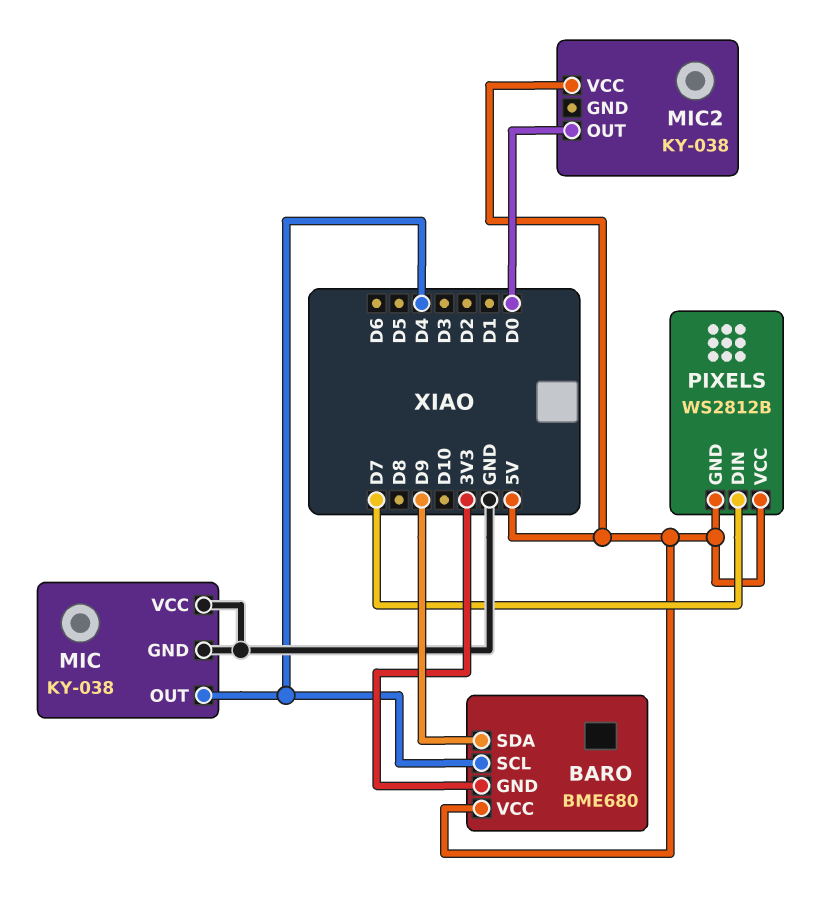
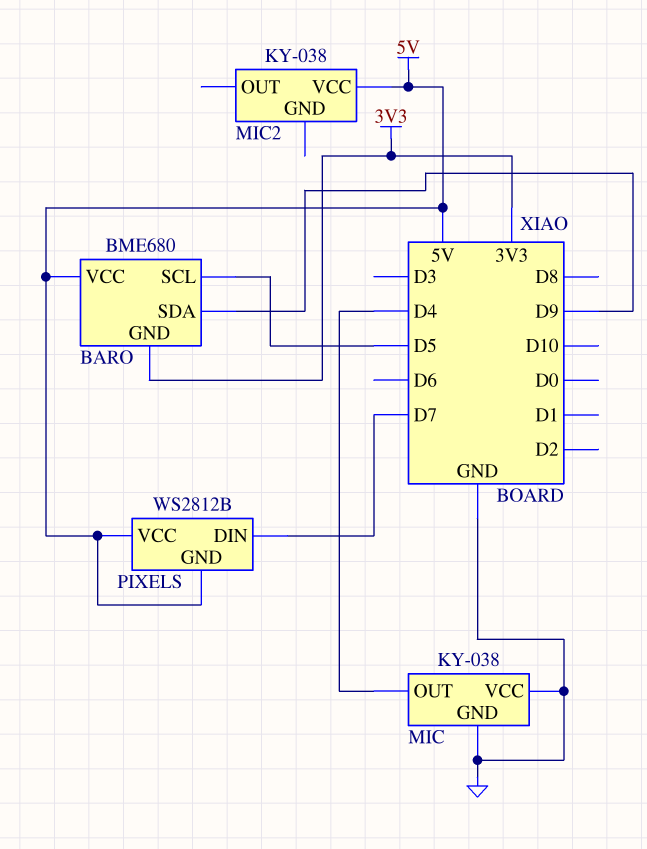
BARO pin SCL: D4 -> D5
MIC2 pin OUT: D0 -> none

